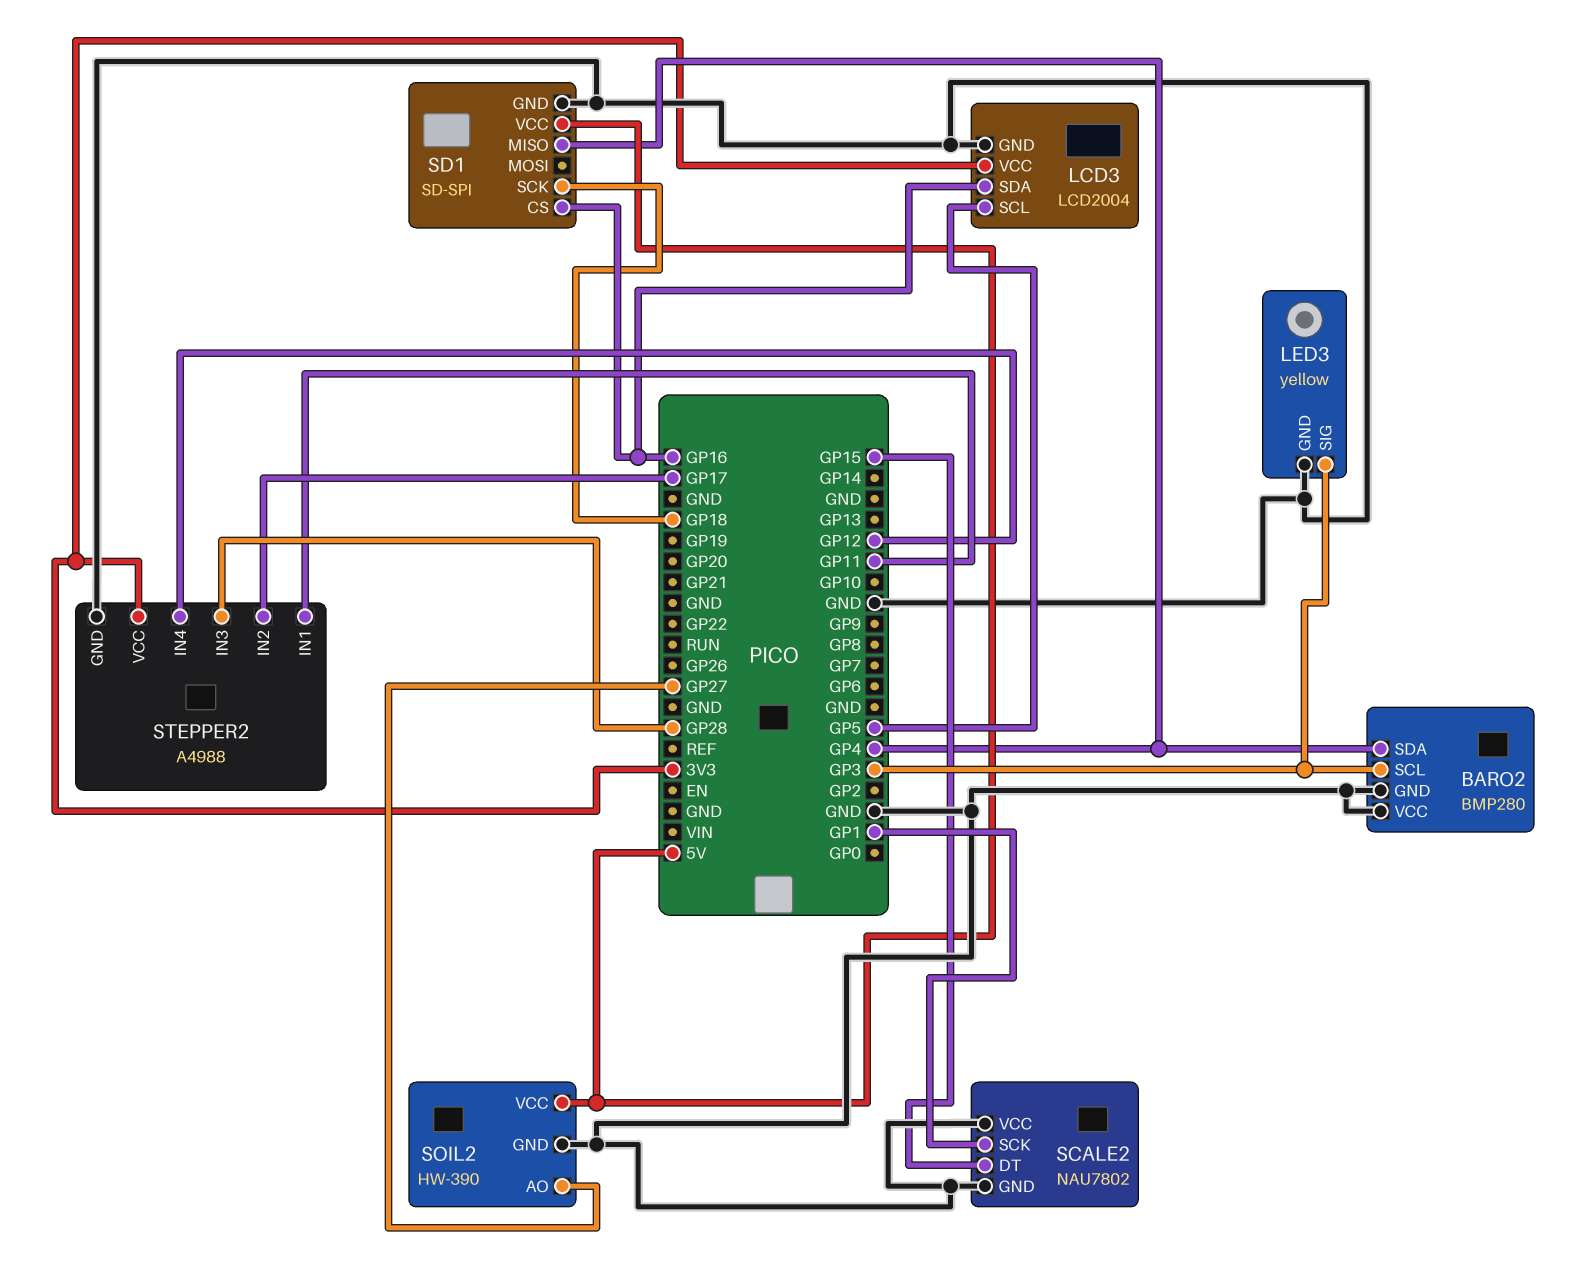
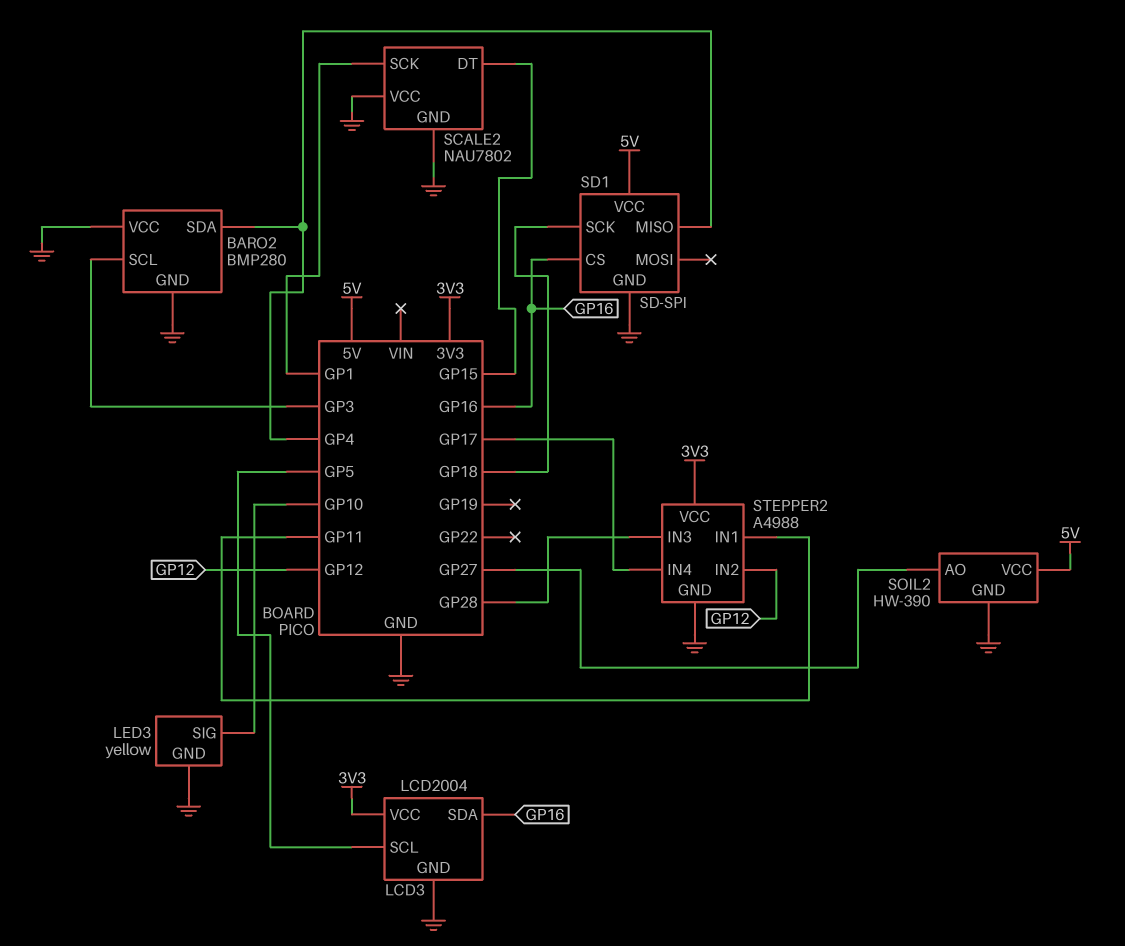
LED3 pin SIG: GP3 -> GP10
STEPPER2 pin IN2: GP17 -> GP12
STEPPER2 pin IN4: GP12 -> GP17

